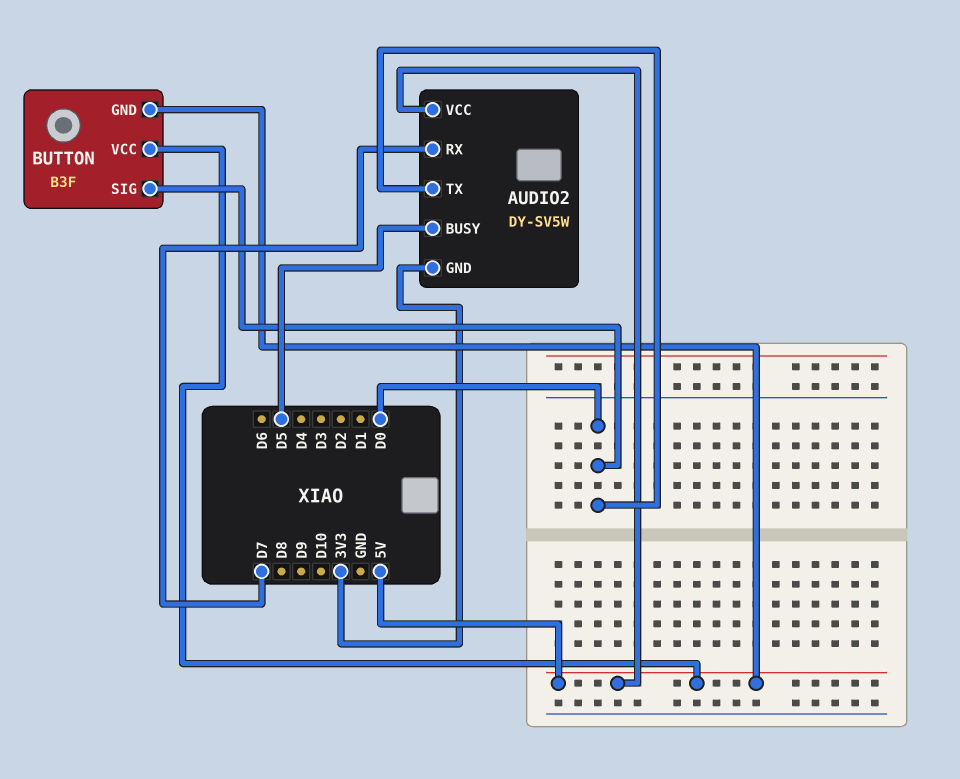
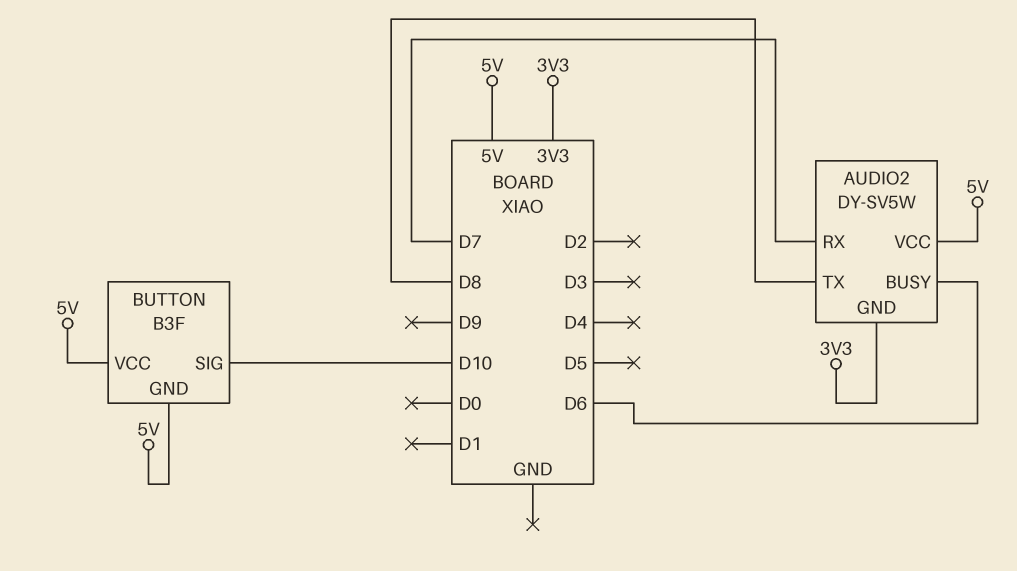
AUDIO2 pin BUSY: D5 -> D6
AUDIO2 pin TX: D0 -> D8
BUTTON pin SIG: D0 -> D10

